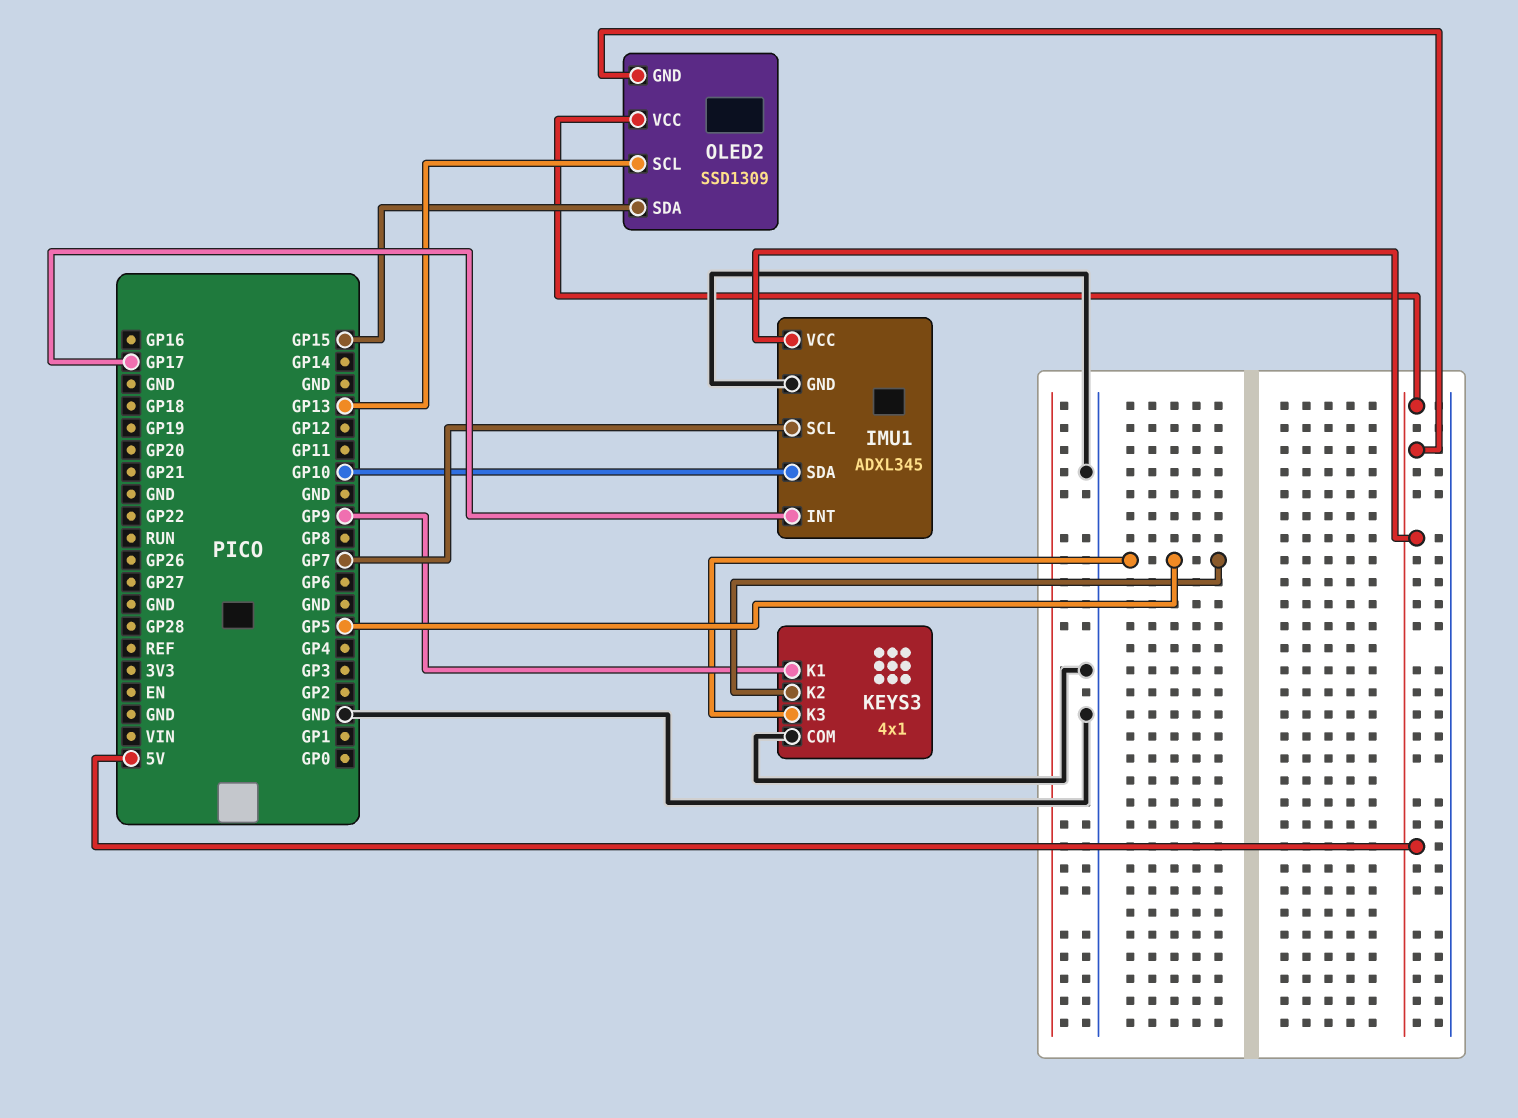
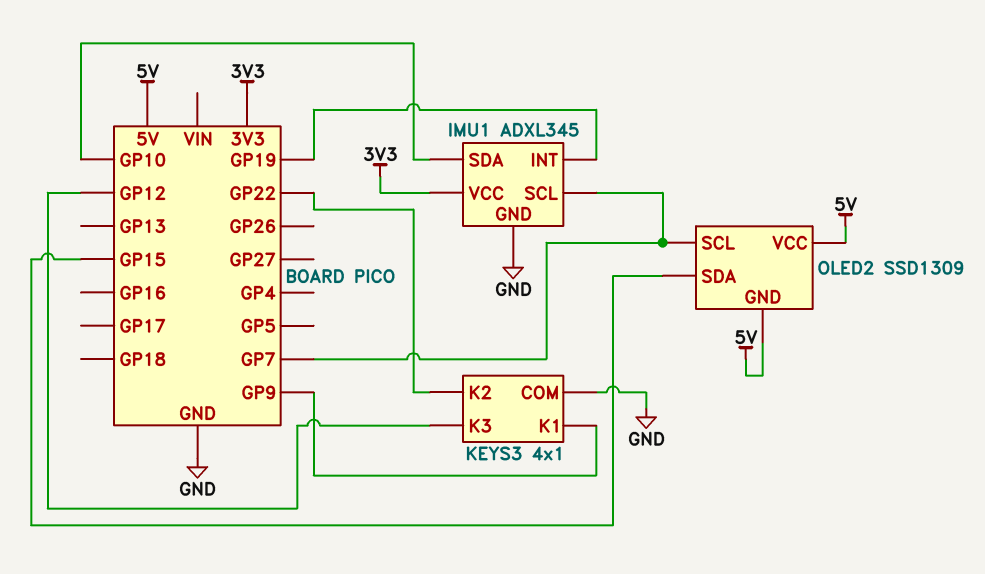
IMU1 pin INT: GP17 -> GP19
IMU1 pin VCC: 5V -> 3V3
KEYS3 pin K2: GP5 -> GP22
KEYS3 pin K3: GP5 -> GP12
OLED2 pin SCL: GP13 -> GP7

